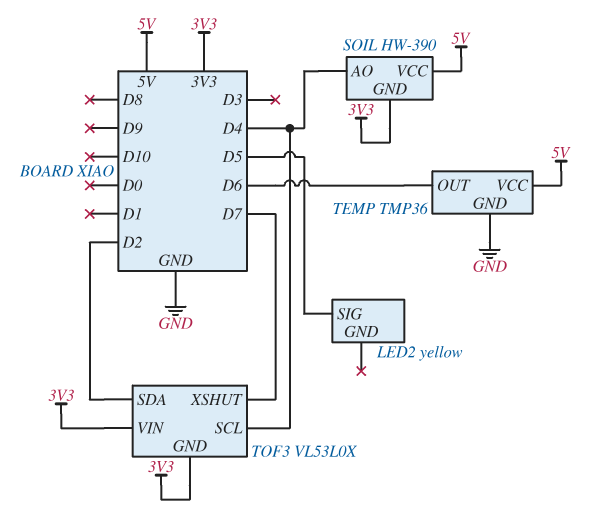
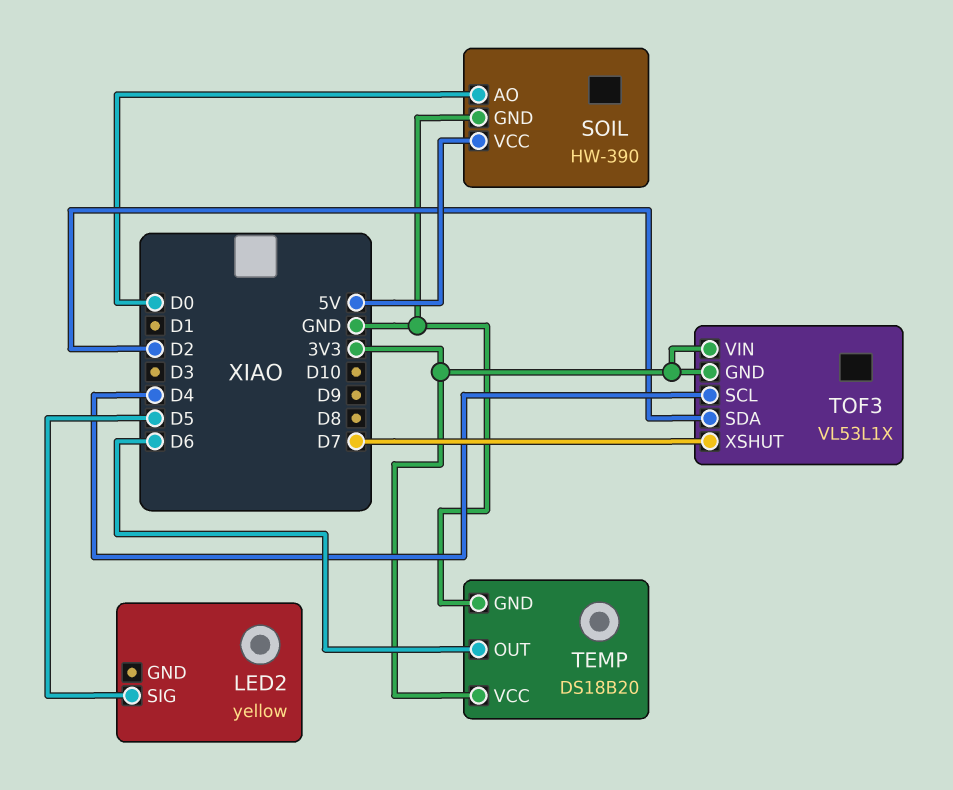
SOIL pin AO: D4 -> D0
SOIL pin GND: 3V3 -> GND
TEMP: TMP36 -> DS18B20
TEMP pin VCC: 5V -> 3V3
TOF3: VL53L0X -> VL53L1X

